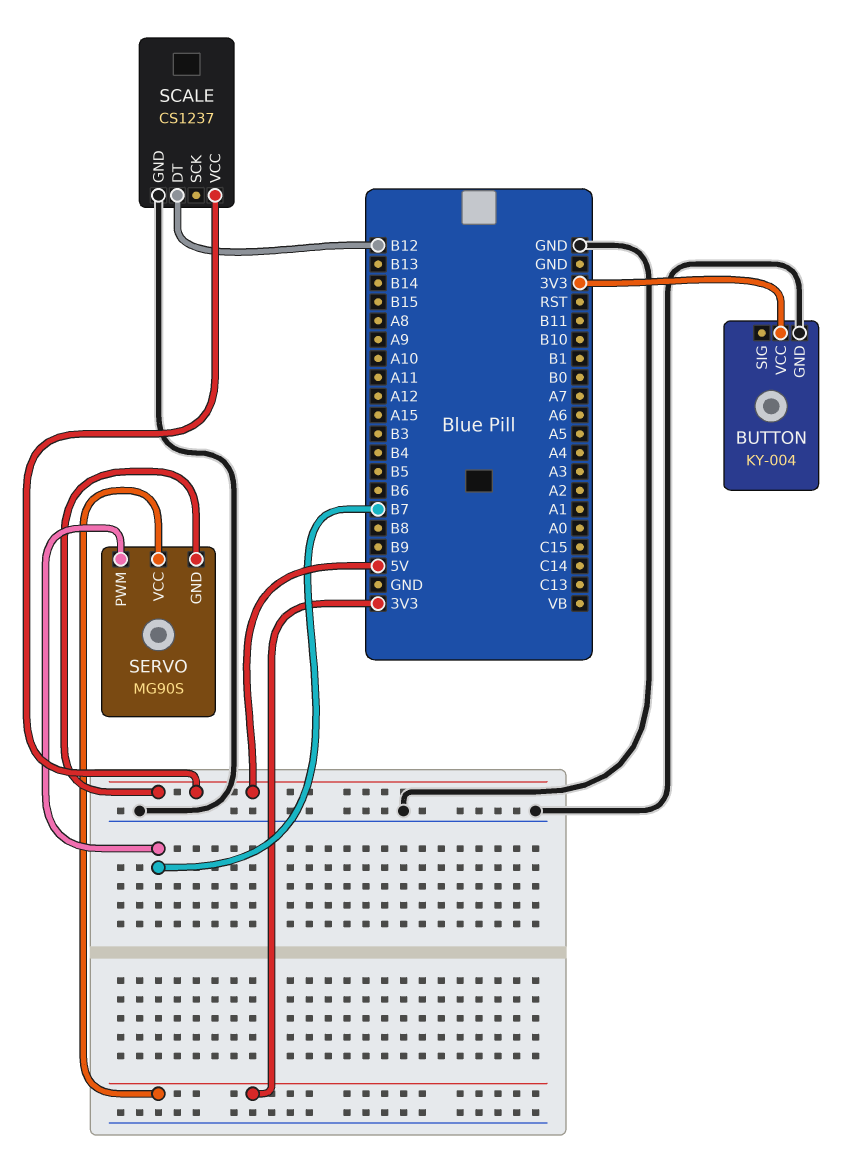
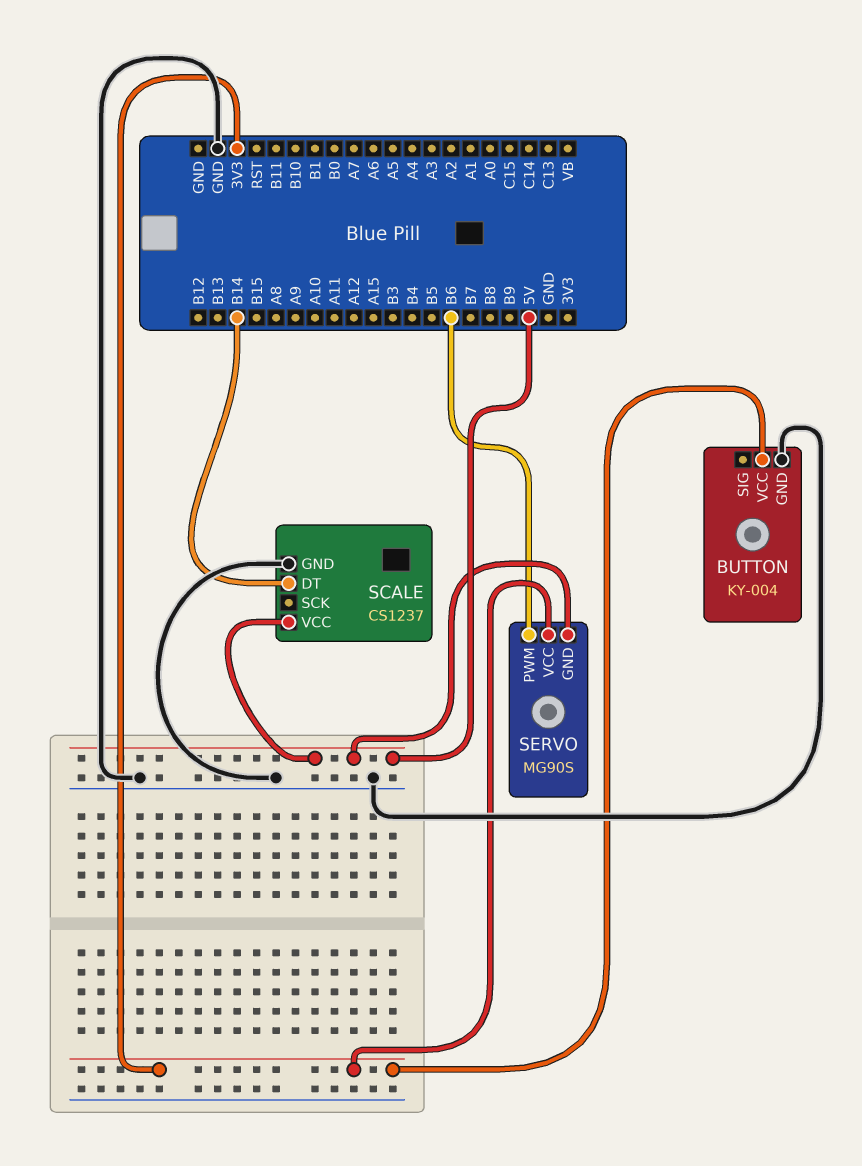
SCALE pin DT: B12 -> B14
SERVO pin PWM: B7 -> B6

